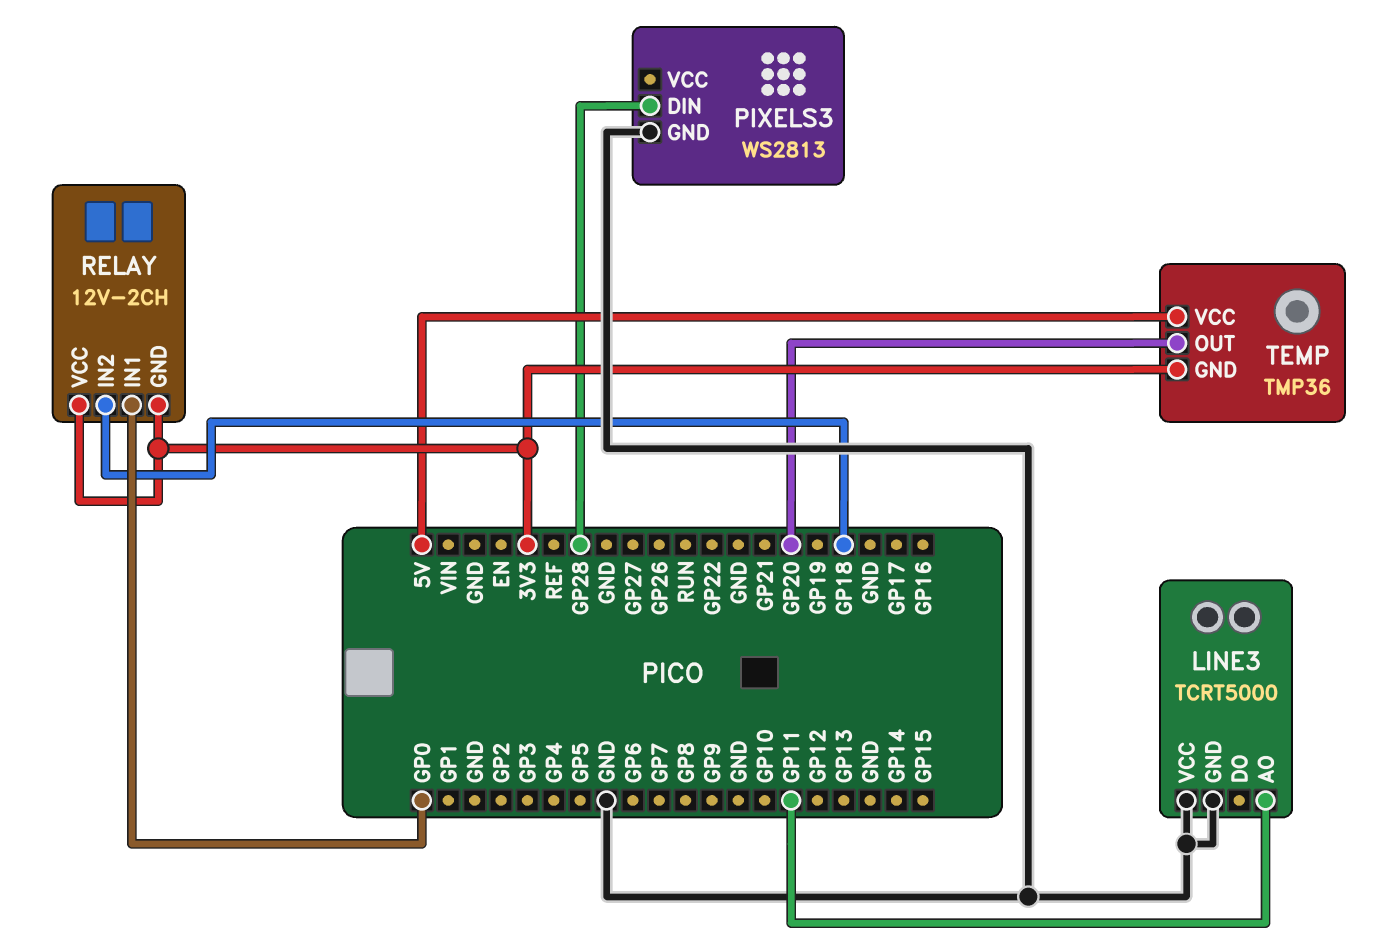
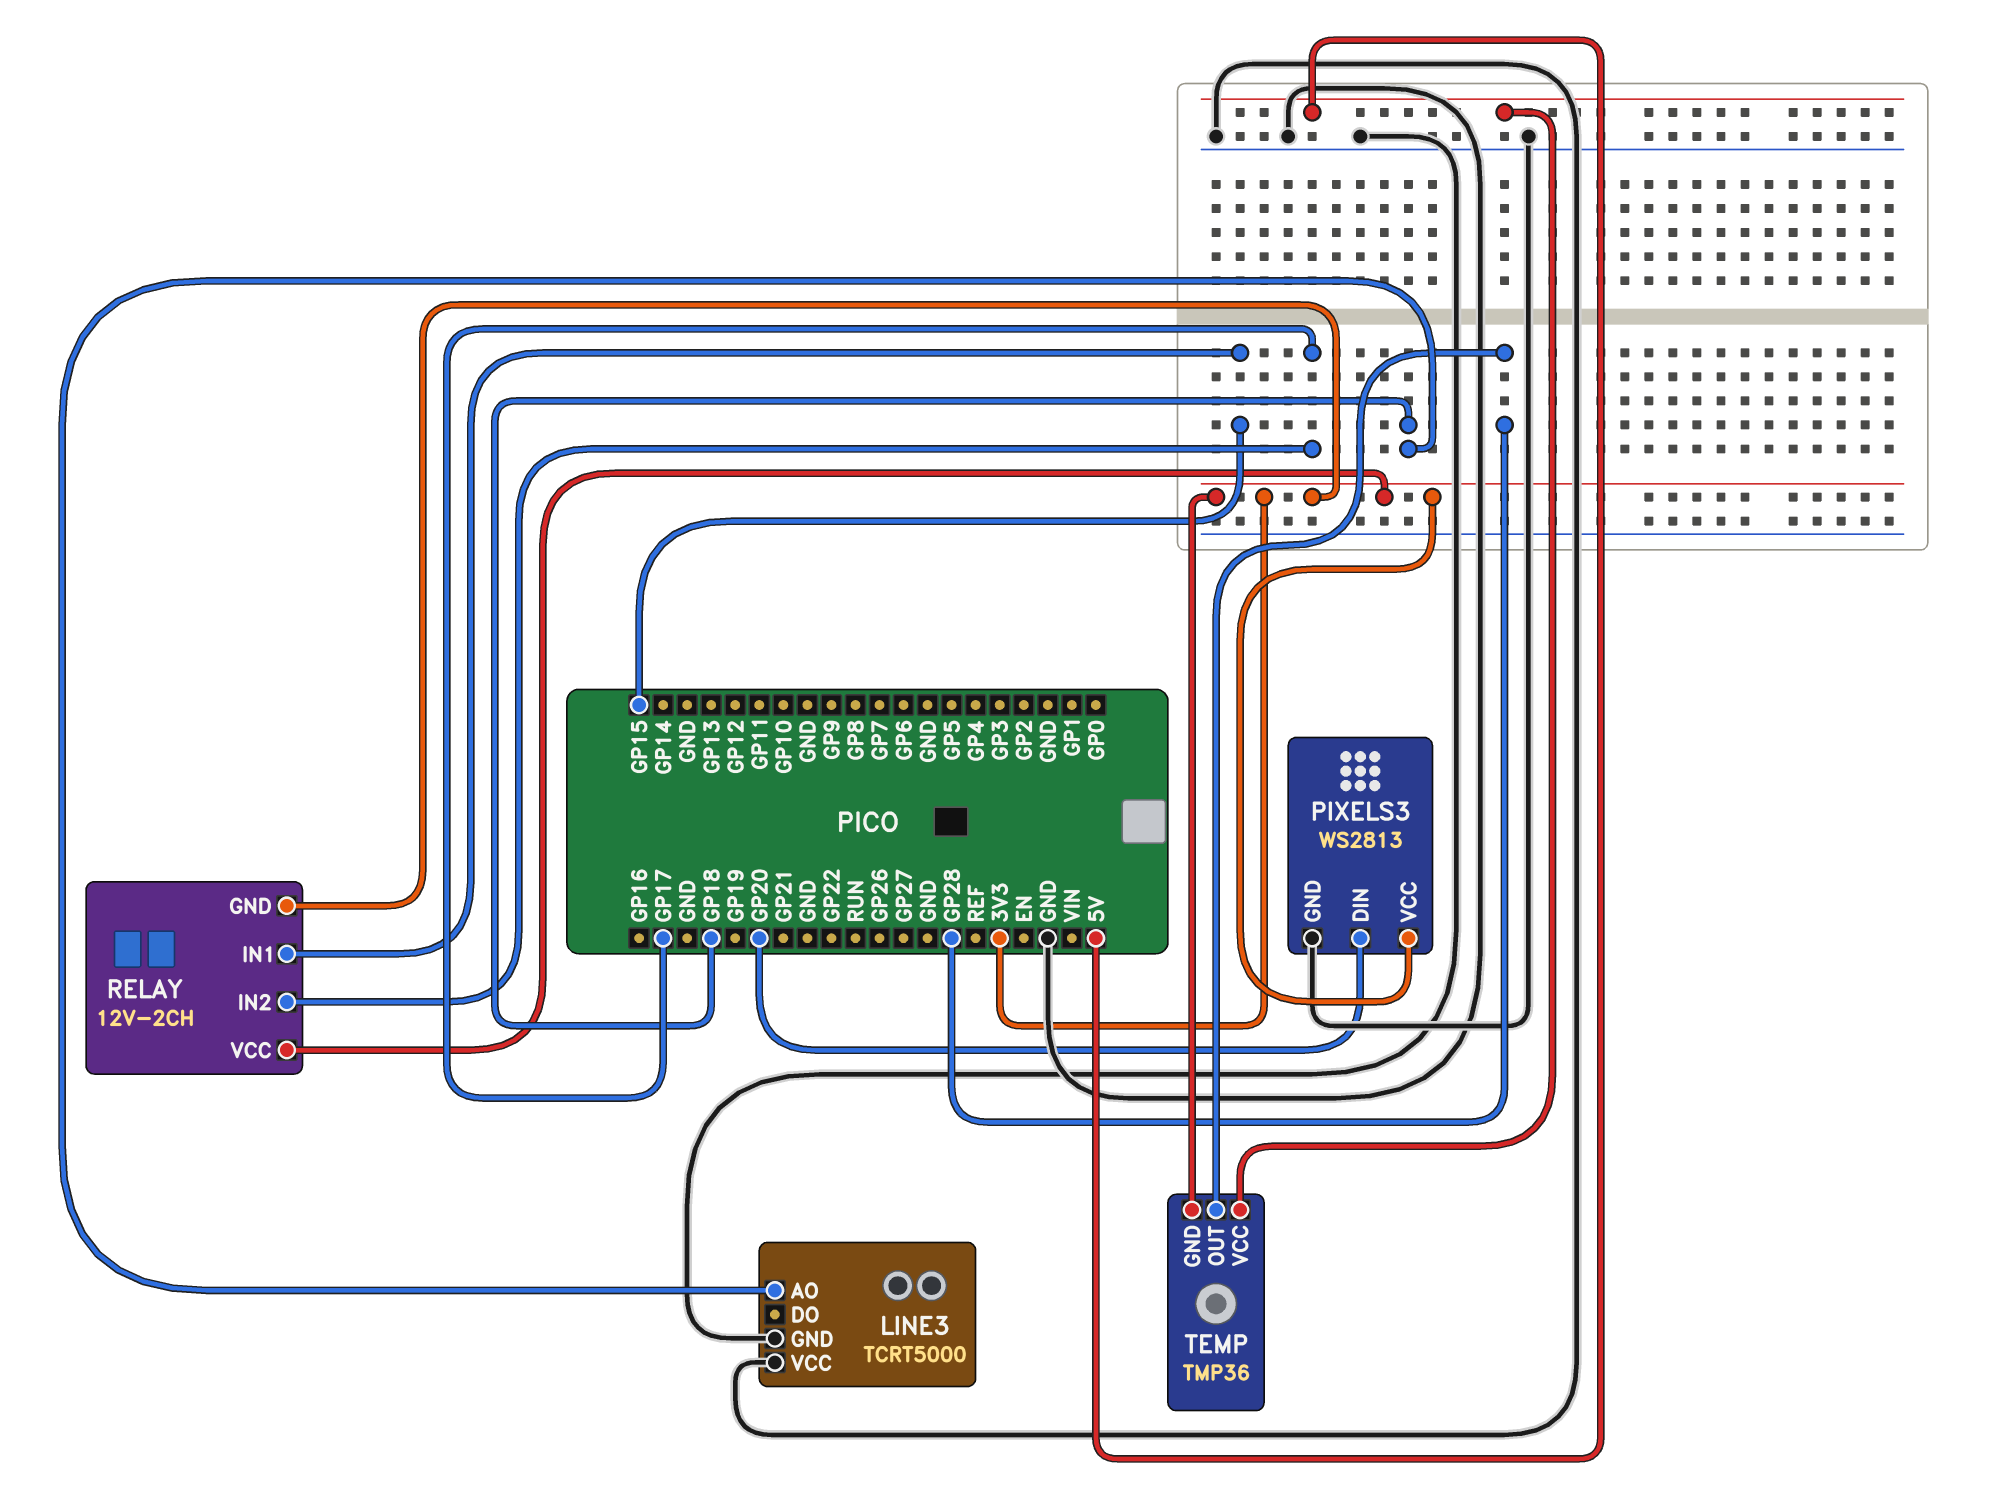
LINE3 pin AO: GP11 -> GP18
PIXELS3 pin DIN: GP28 -> GP20
PIXELS3 pin VCC: none -> 3V3
RELAY pin IN1: GP0 -> GP15
RELAY pin IN2: GP18 -> GP17
TEMP pin OUT: GP20 -> GP28

